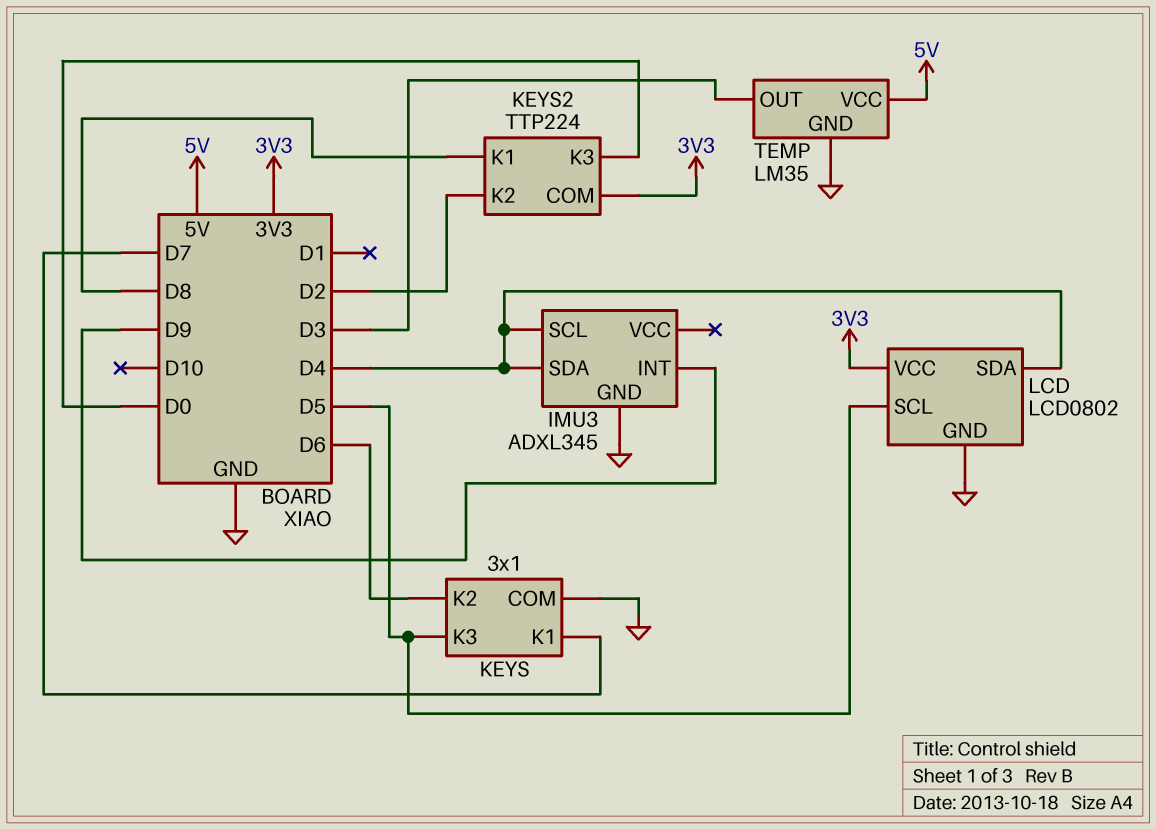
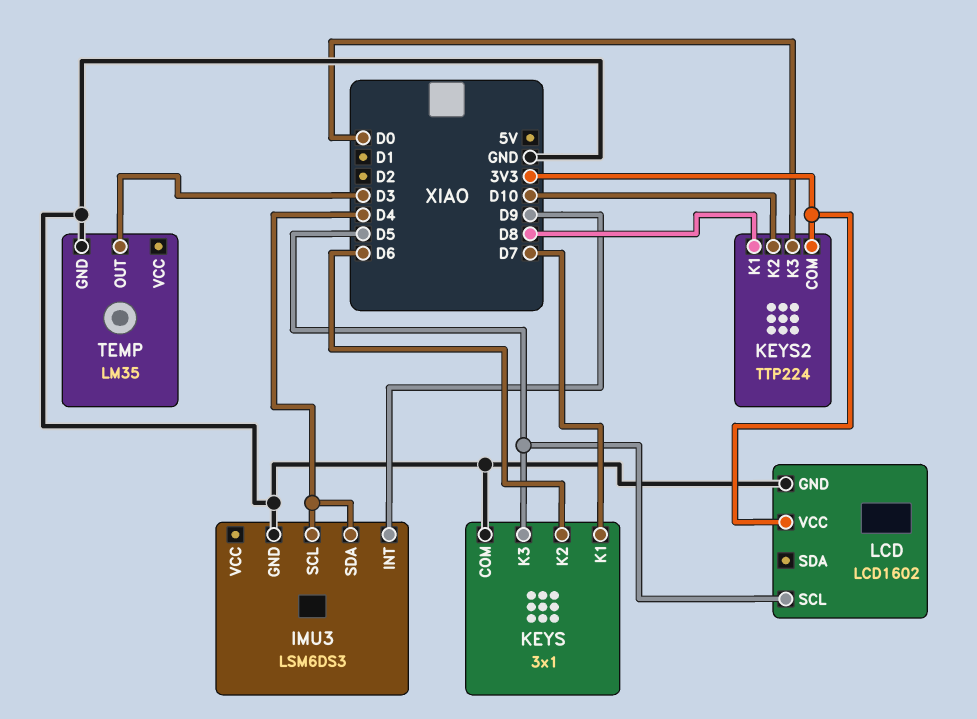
IMU3: ADXL345 -> LSM6DS3
KEYS2 pin K2: D2 -> D10
LCD: LCD0802 -> LCD1602
LCD pin SDA: D4 -> none
TEMP pin VCC: 5V -> none

